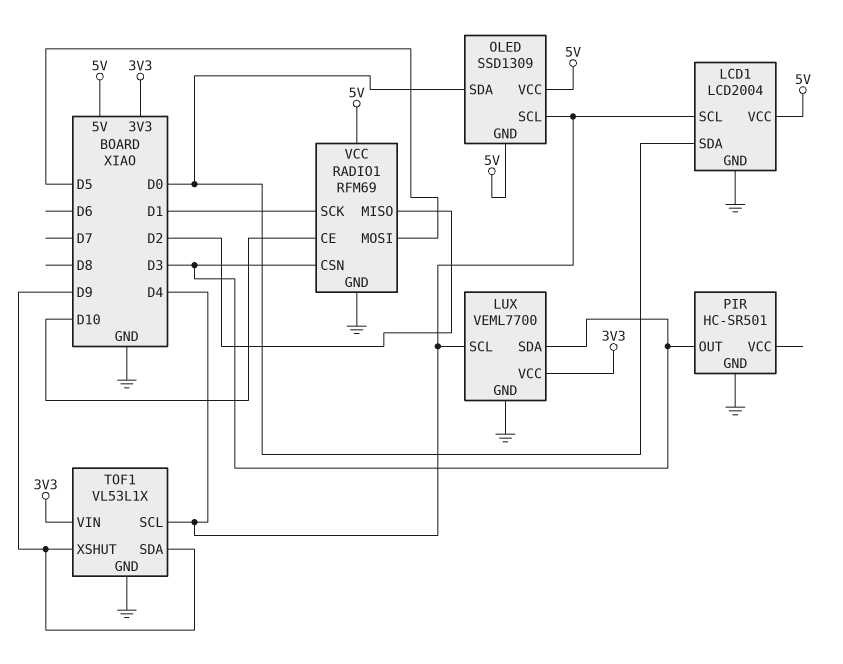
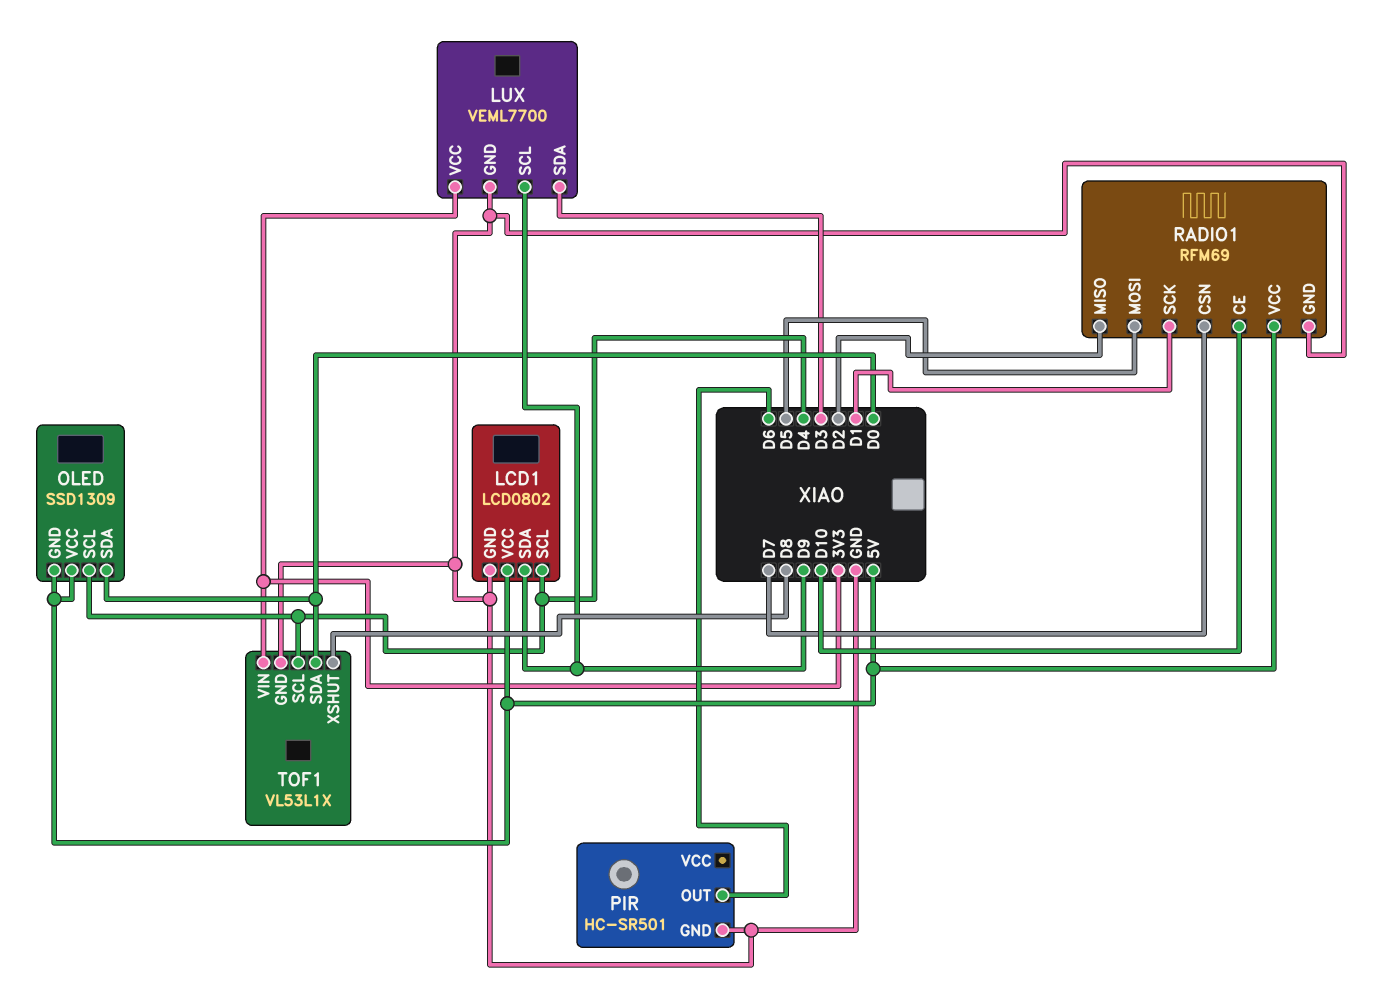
LCD1: LCD2004 -> LCD0802
LCD1 pin SDA: D0 -> D9
LUX pin SCL: D4 -> D9
PIR pin OUT: D3 -> D6
RADIO1 pin CSN: D3 -> D7
TOF1 pin SDA: D9 -> D0
TOF1 pin XSHUT: D9 -> D8

